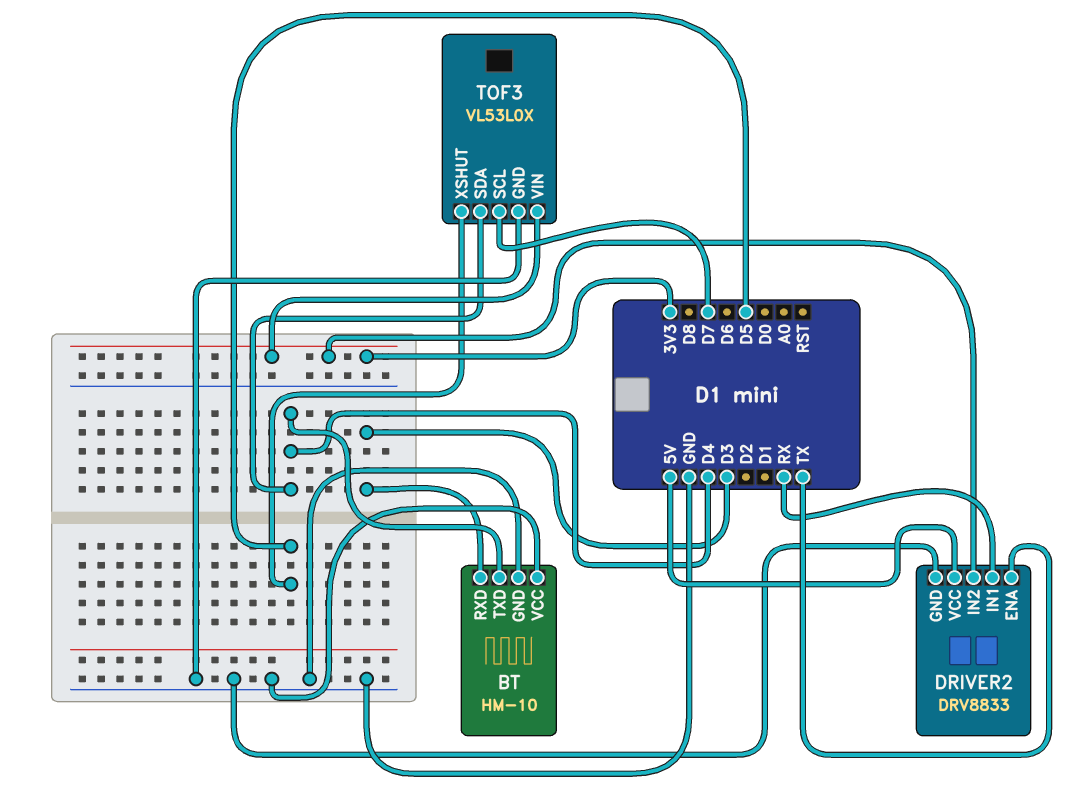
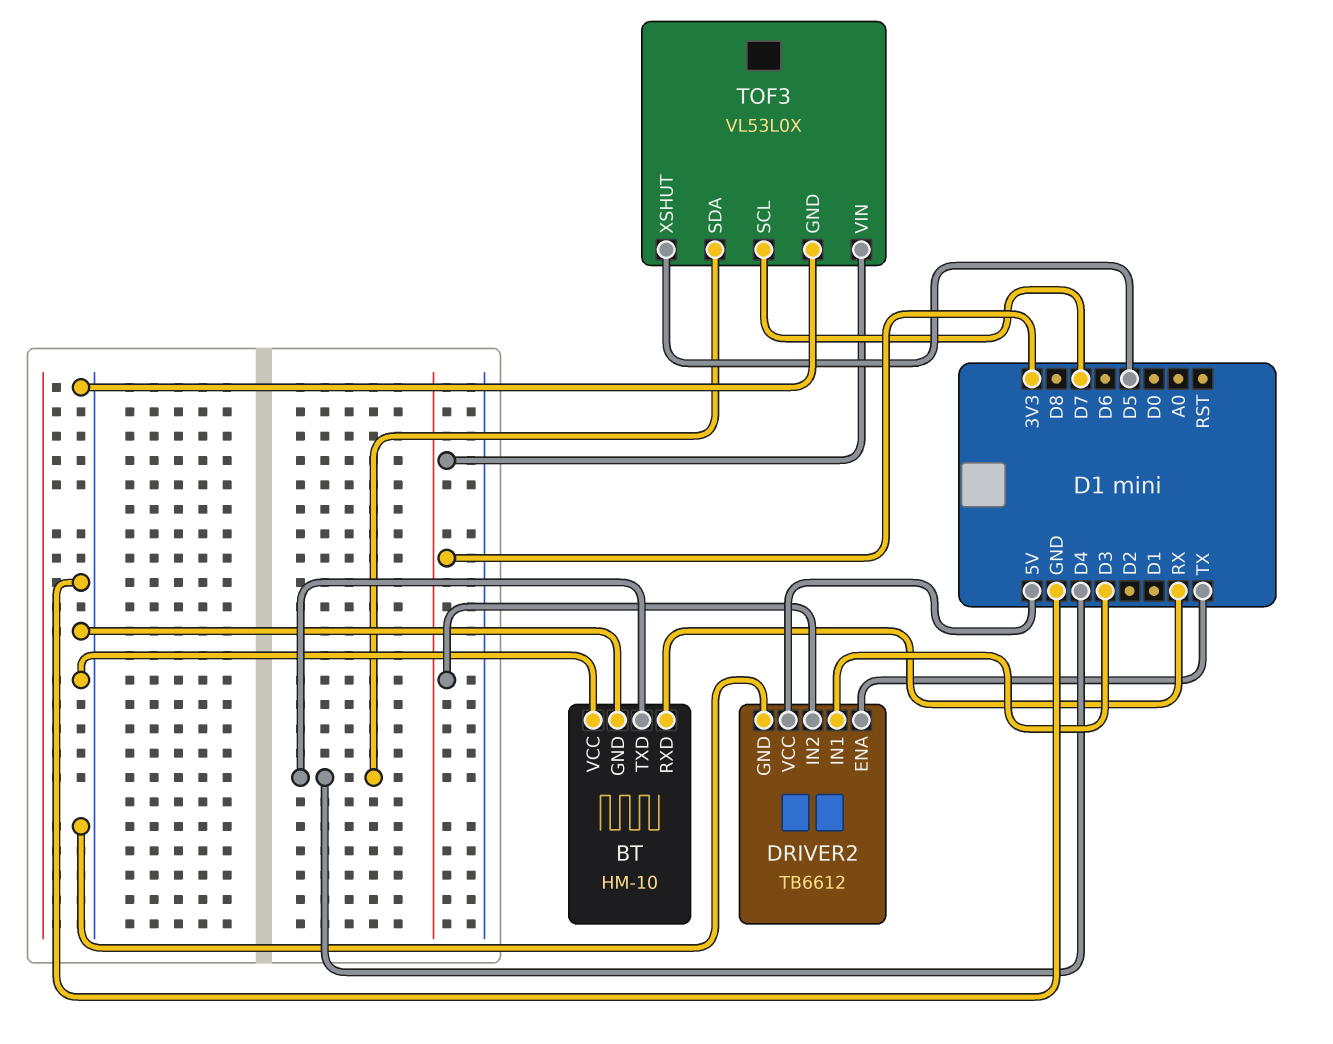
BT pin RXD: D3 -> RX
DRIVER2: DRV8833 -> TB6612
DRIVER2 pin IN1: RX -> D3

